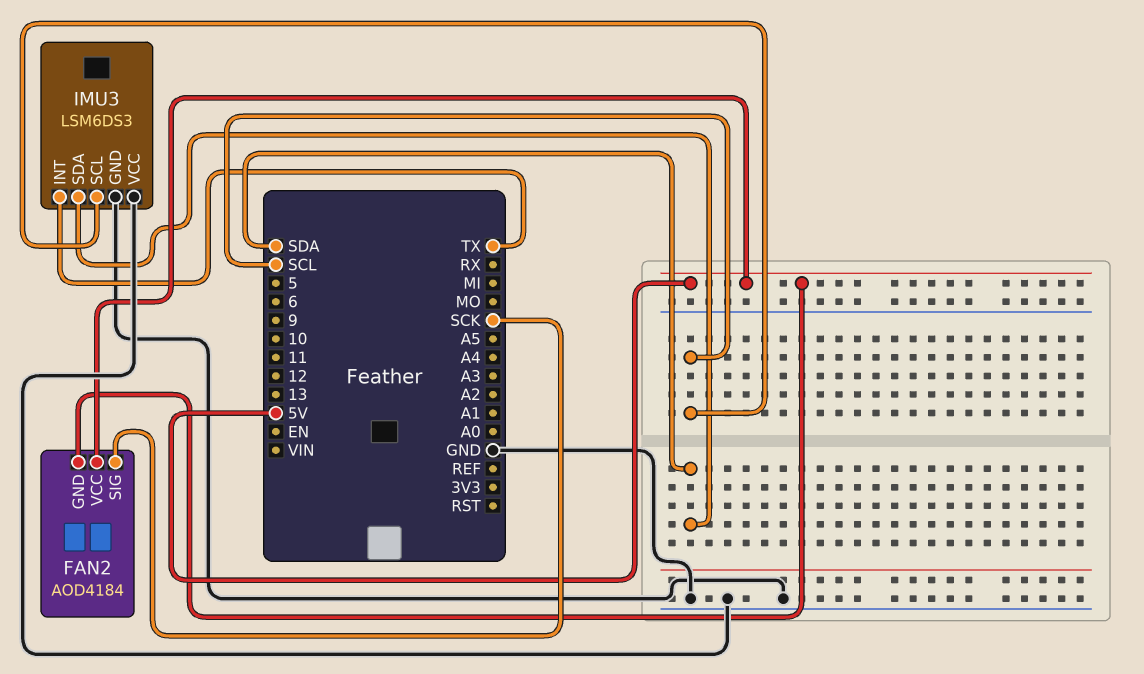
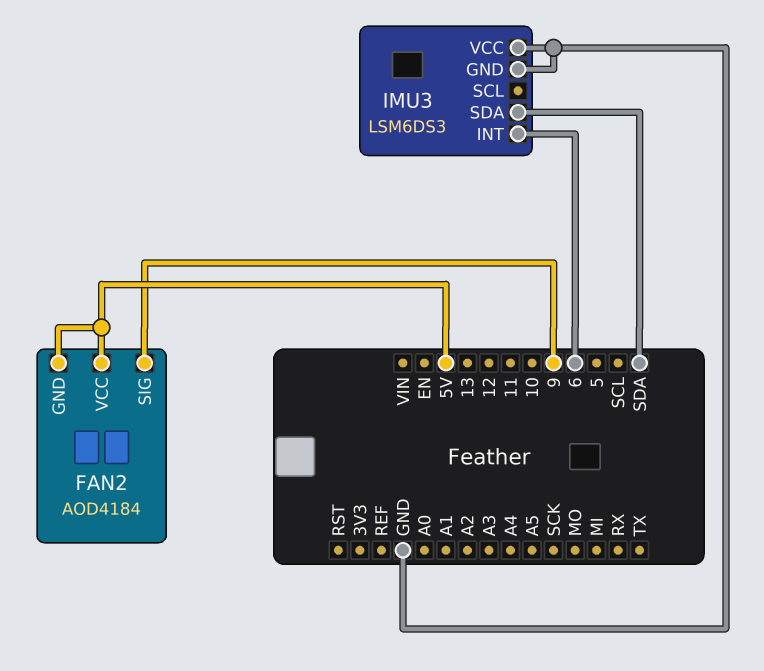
FAN2 pin SIG: SCK -> 9
IMU3 pin INT: TX -> 6
IMU3 pin SCL: SCL -> none

